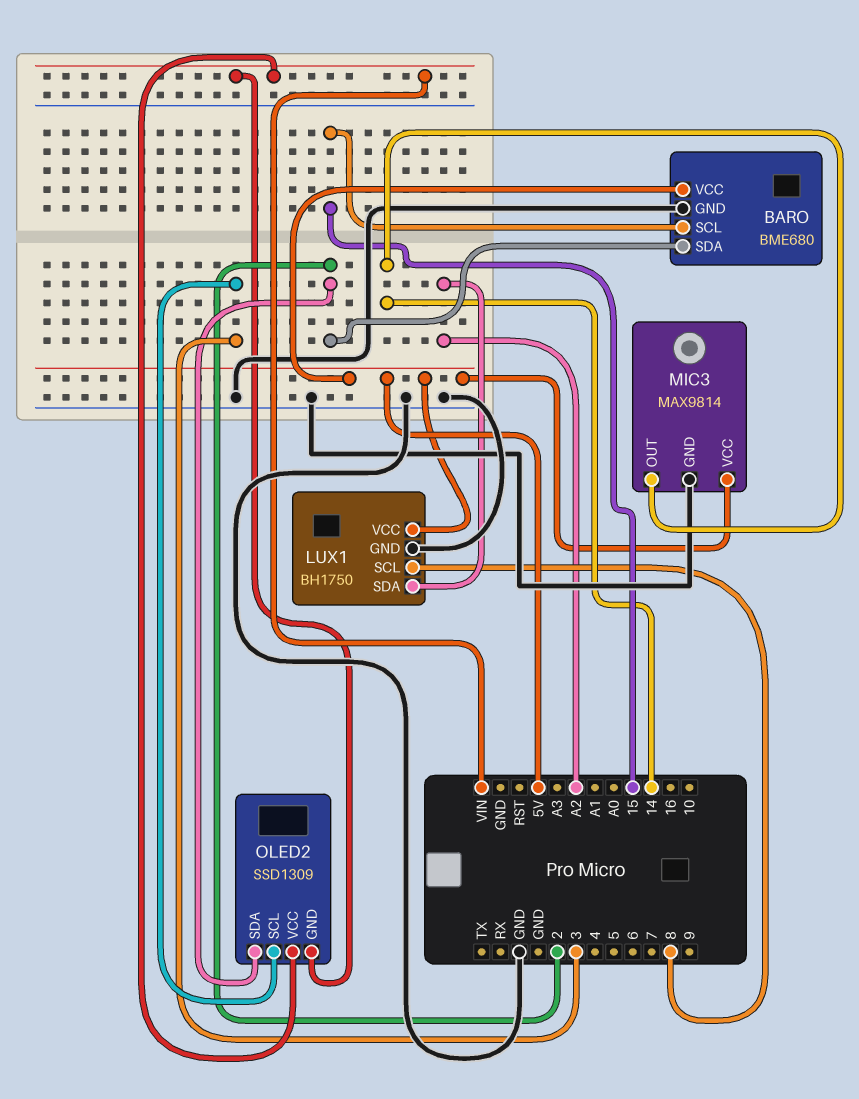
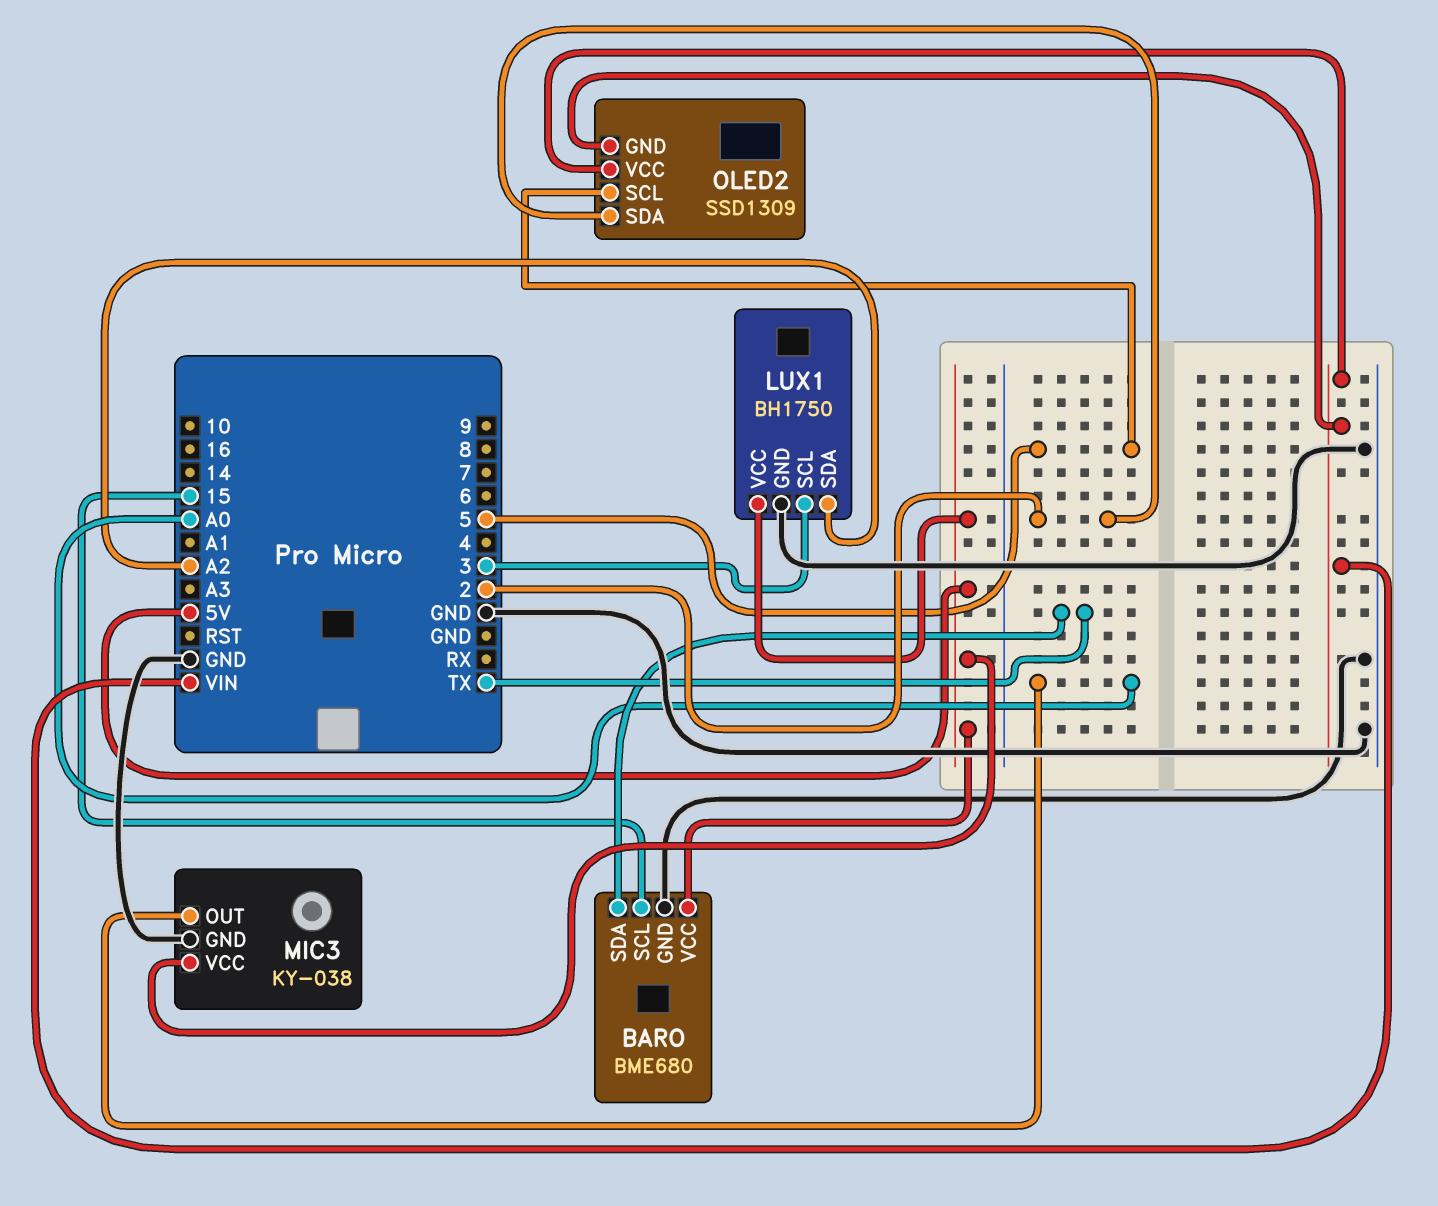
BARO pin SDA: 2 -> TX
LUX1 pin SCL: 8 -> 3
MIC3: MAX9814 -> KY-038
MIC3 pin OUT: 14 -> A0
OLED2 pin SCL: 3 -> 5

